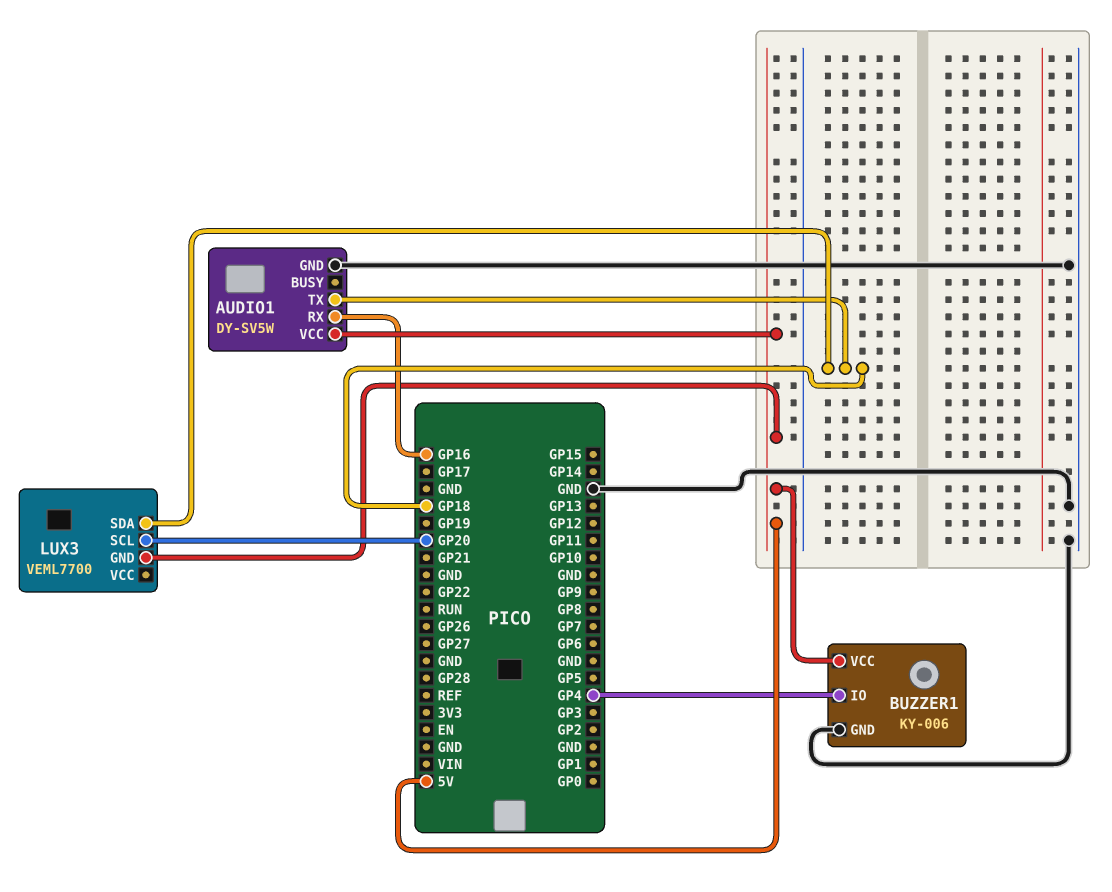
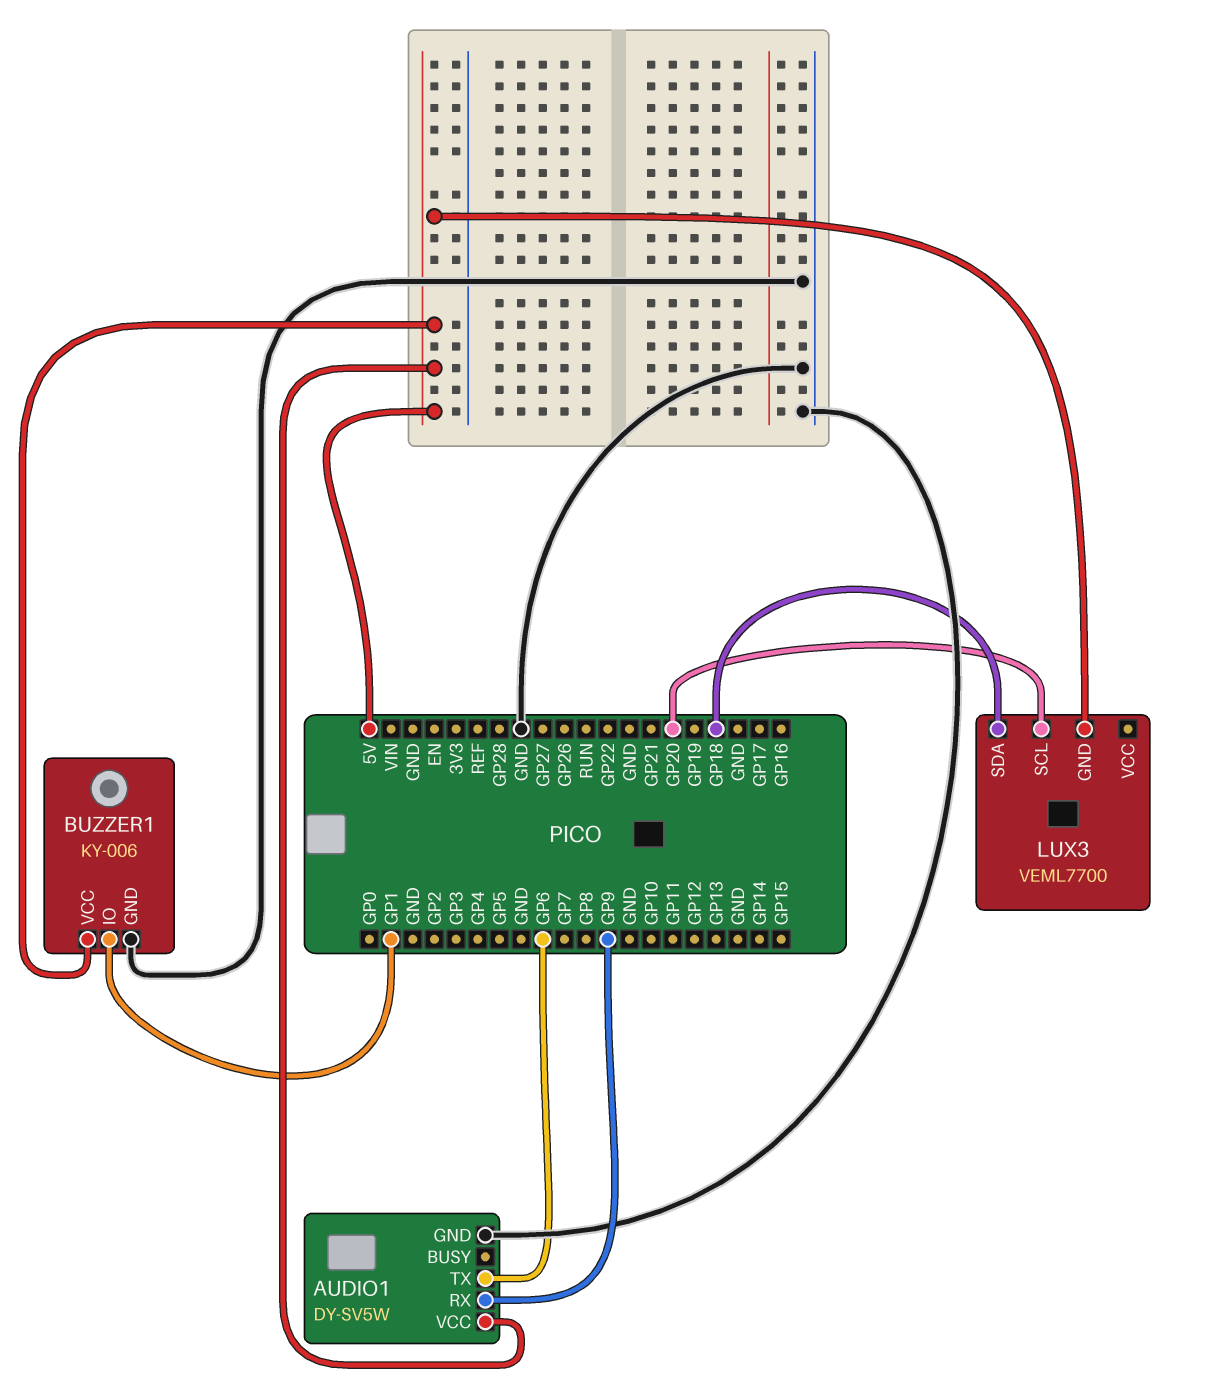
AUDIO1 pin RX: GP16 -> GP9
AUDIO1 pin TX: GP18 -> GP6
BUZZER1 pin IO: GP4 -> GP1

